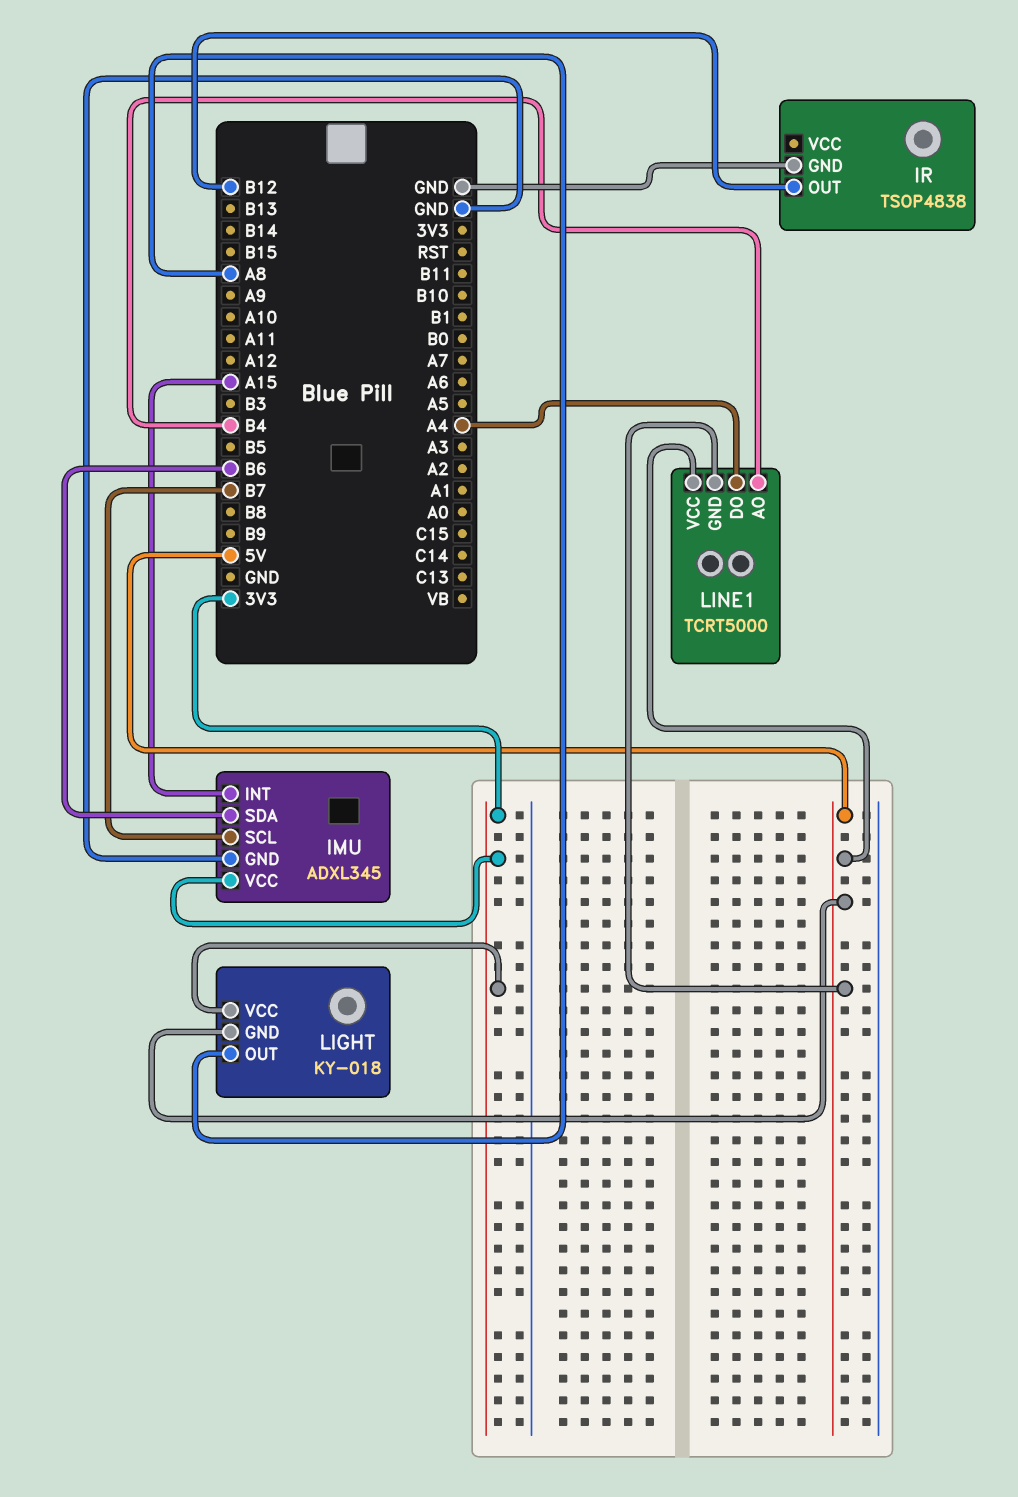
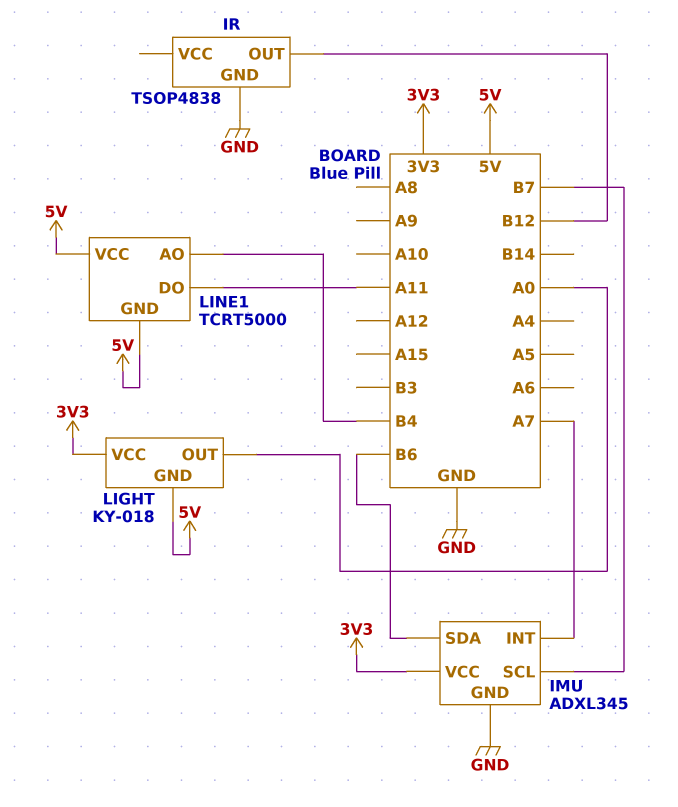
IMU pin INT: A15 -> A7
LIGHT pin OUT: A8 -> A0
LINE1 pin DO: A4 -> A11

